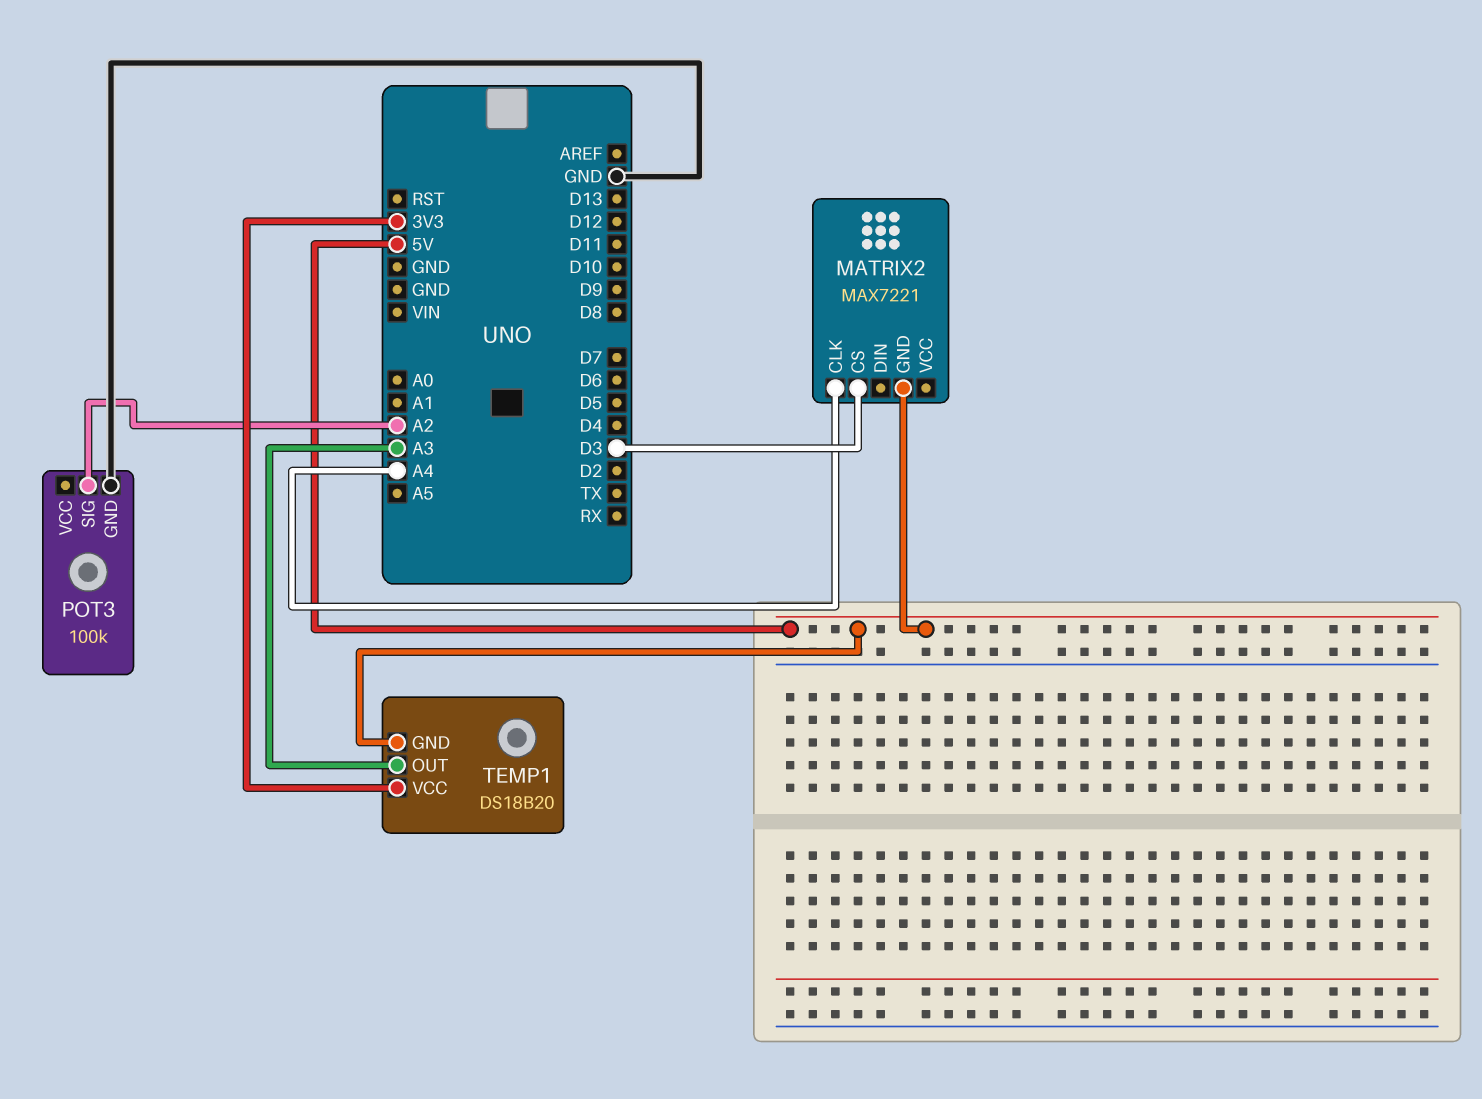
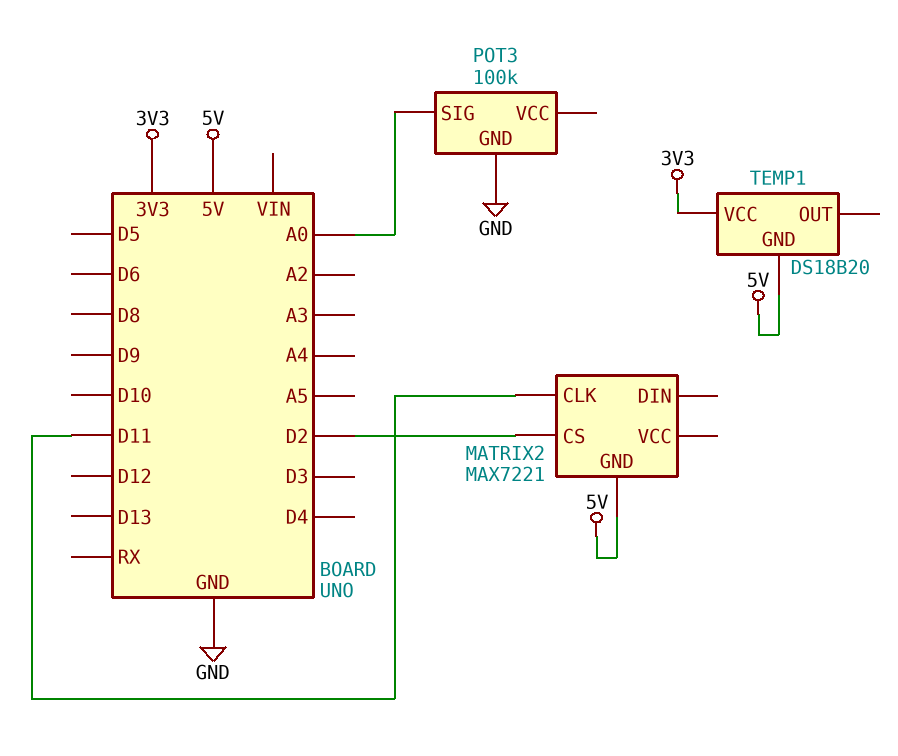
MATRIX2 pin CLK: A4 -> D11
MATRIX2 pin CS: D3 -> D2
POT3 pin SIG: A2 -> A0
TEMP1 pin OUT: A3 -> none

